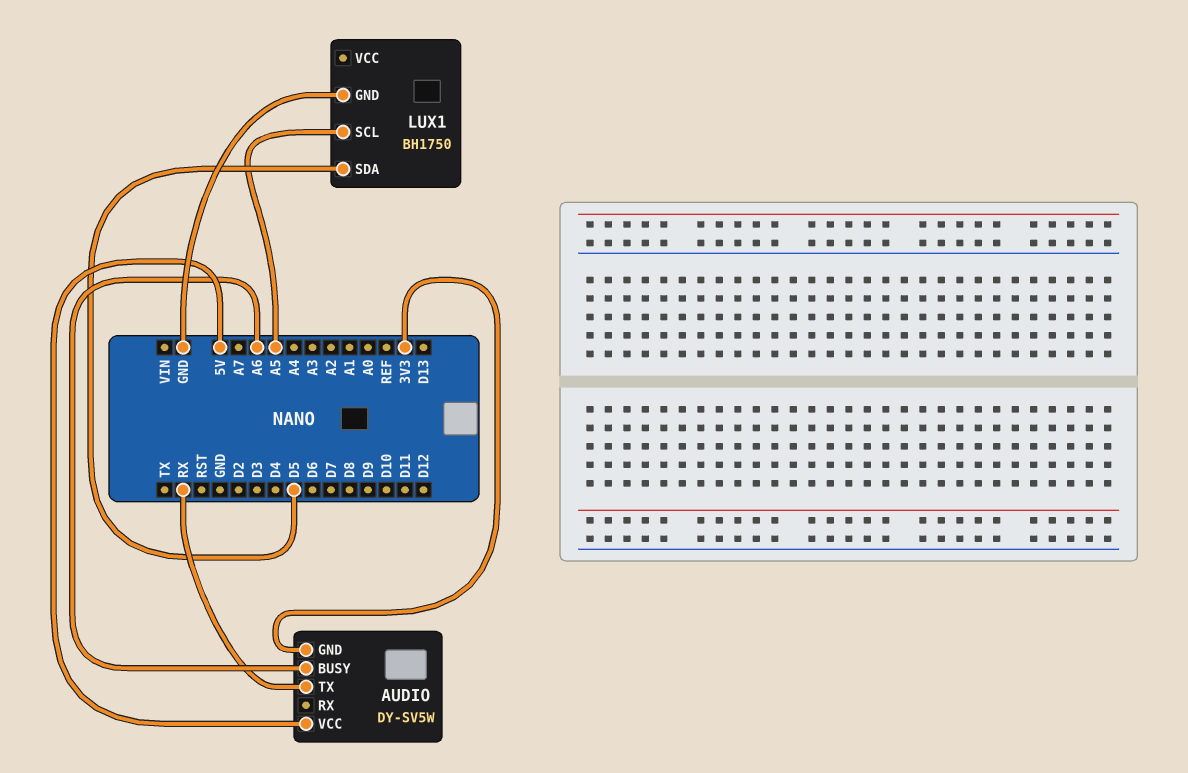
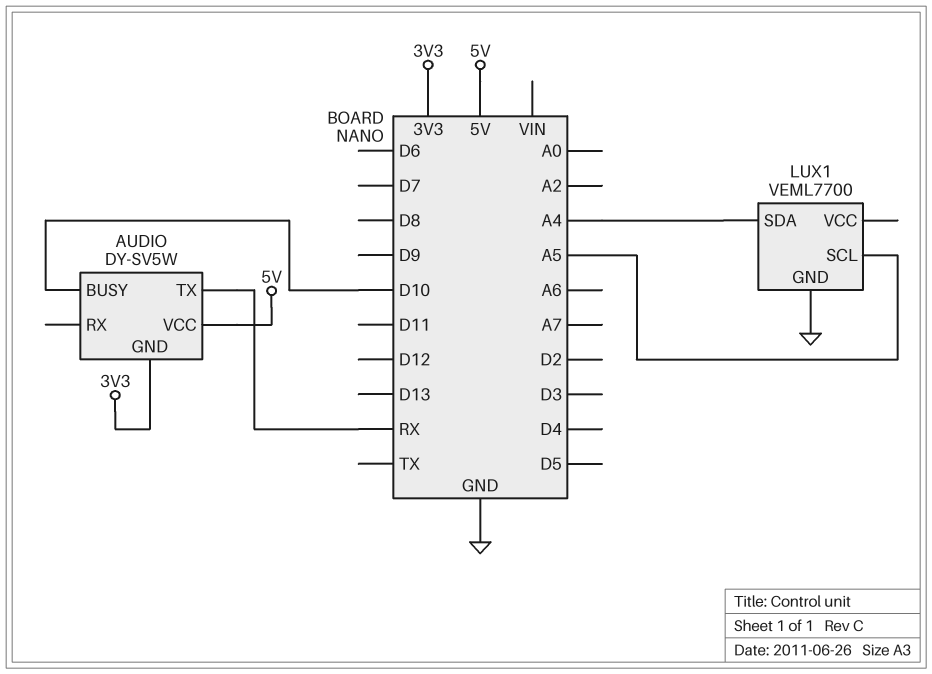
AUDIO pin BUSY: A6 -> D10
LUX1: BH1750 -> VEML7700
LUX1 pin SDA: D5 -> A4

